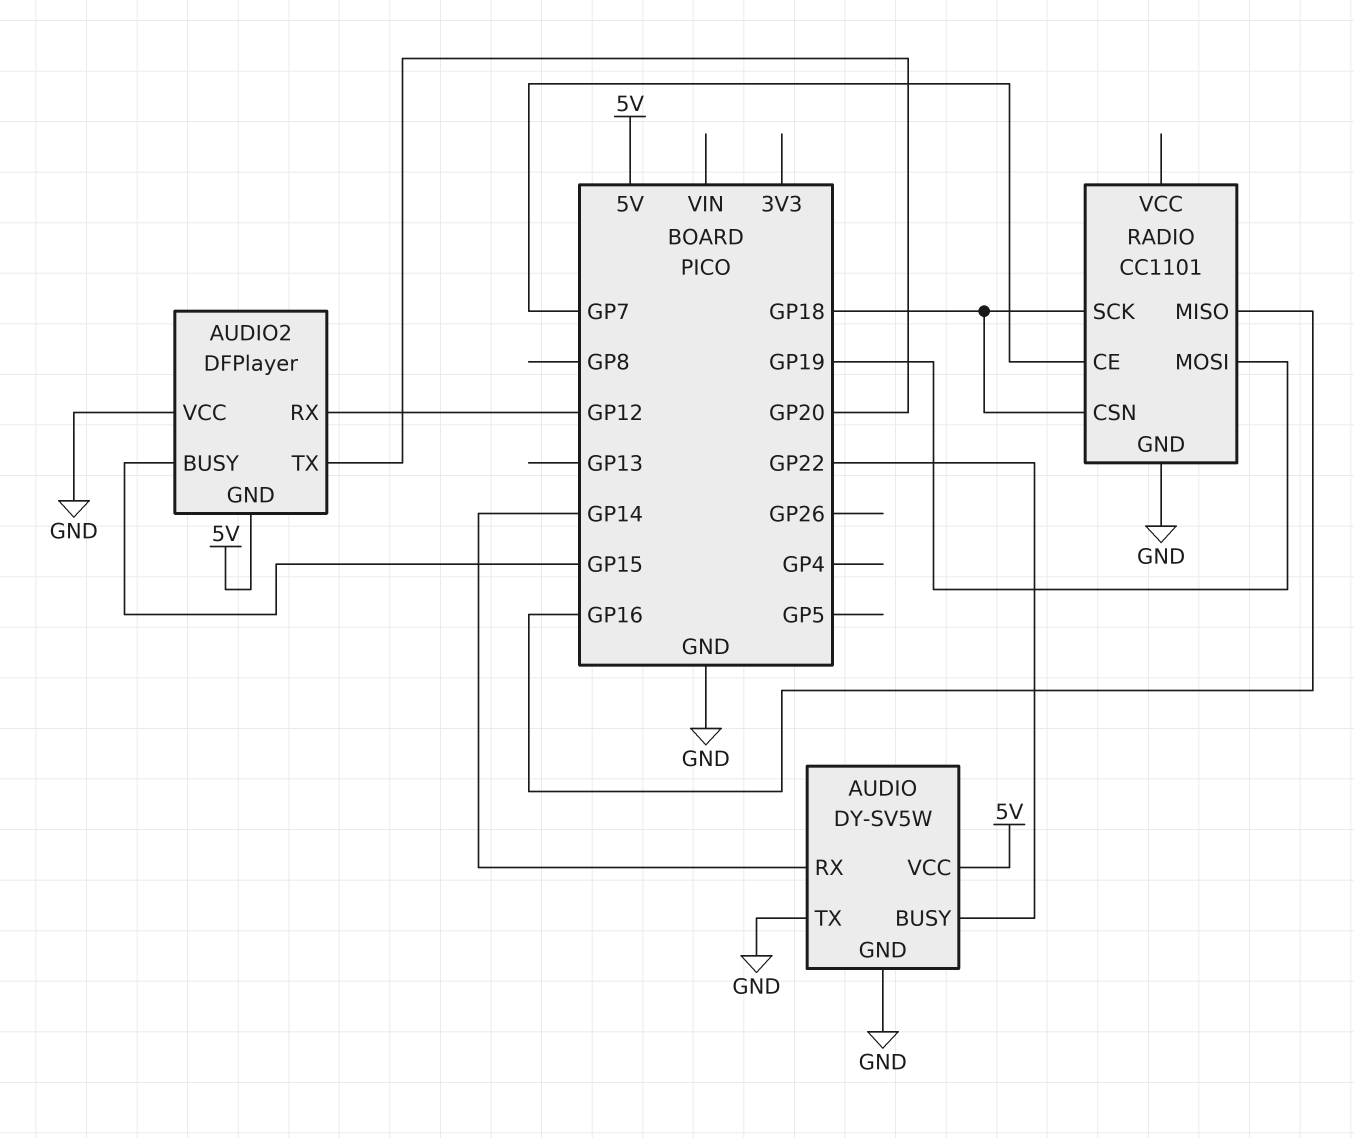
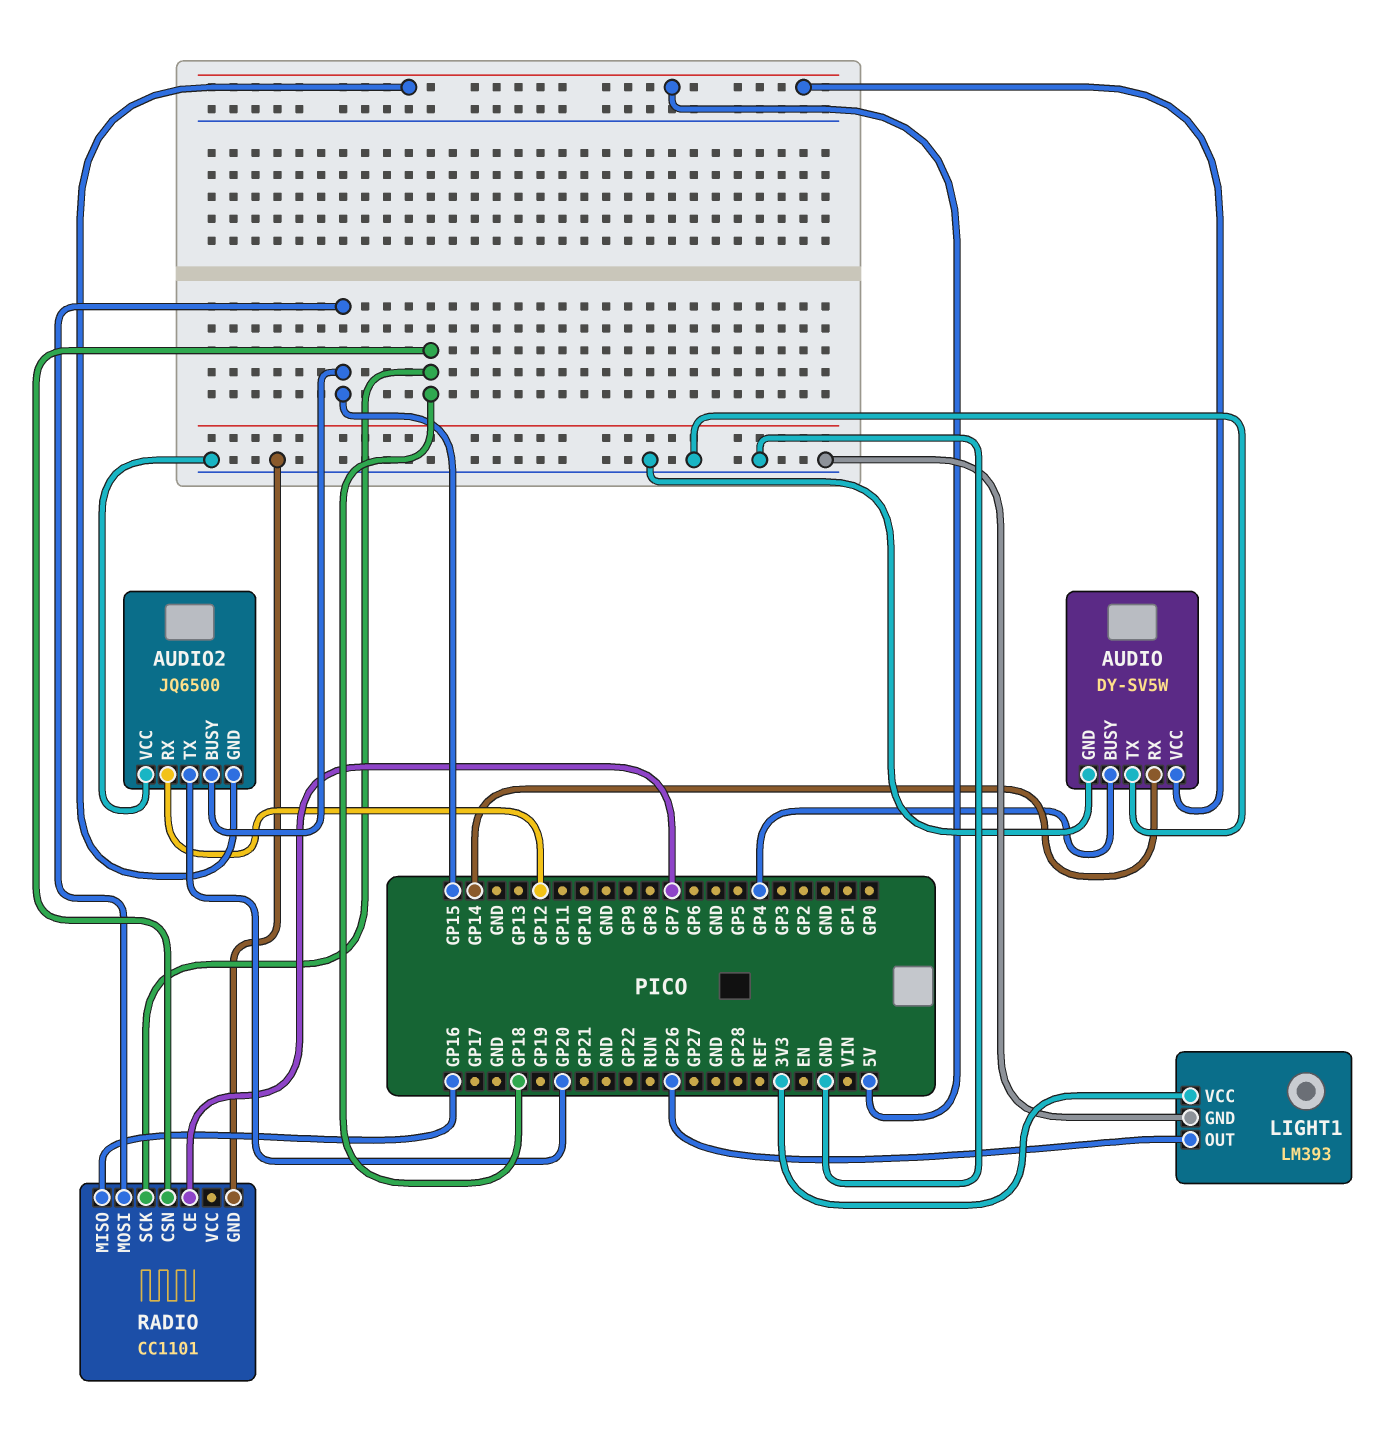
AUDIO pin BUSY: GP22 -> GP4
AUDIO2: DFPlayer -> JQ6500
LIGHT1: none -> LM393
LIGHT1 pin GND: none -> GND
LIGHT1 pin OUT: none -> GP26
LIGHT1 pin VCC: none -> 3V3
RADIO pin MOSI: GP19 -> GP15

